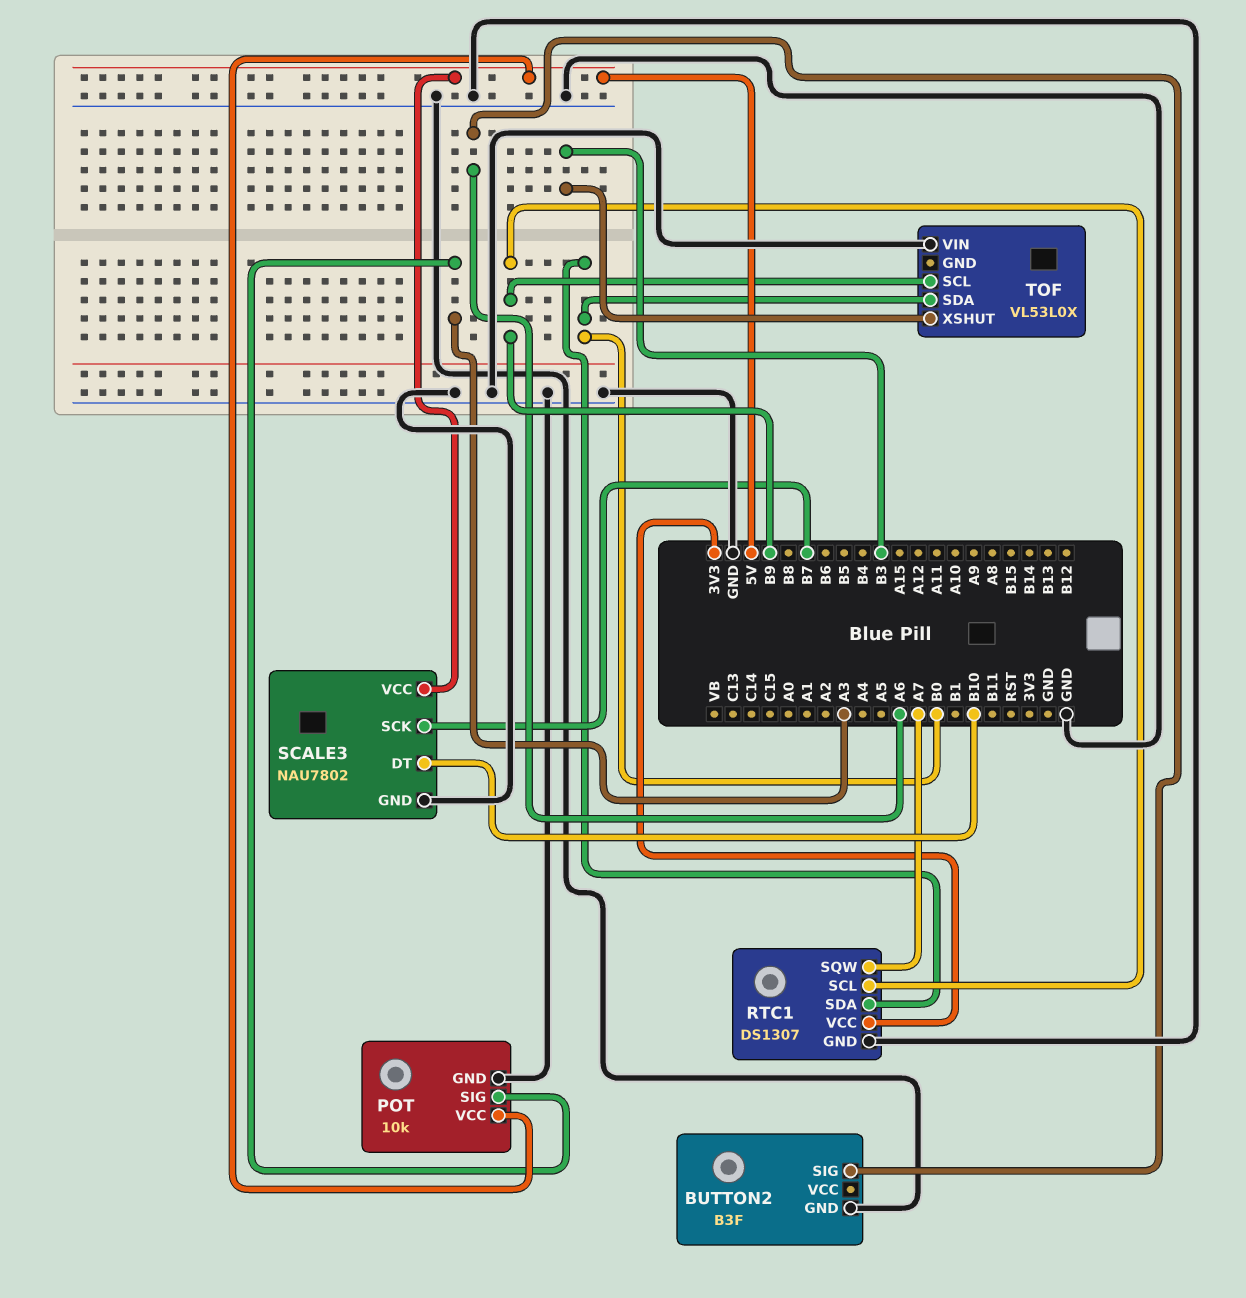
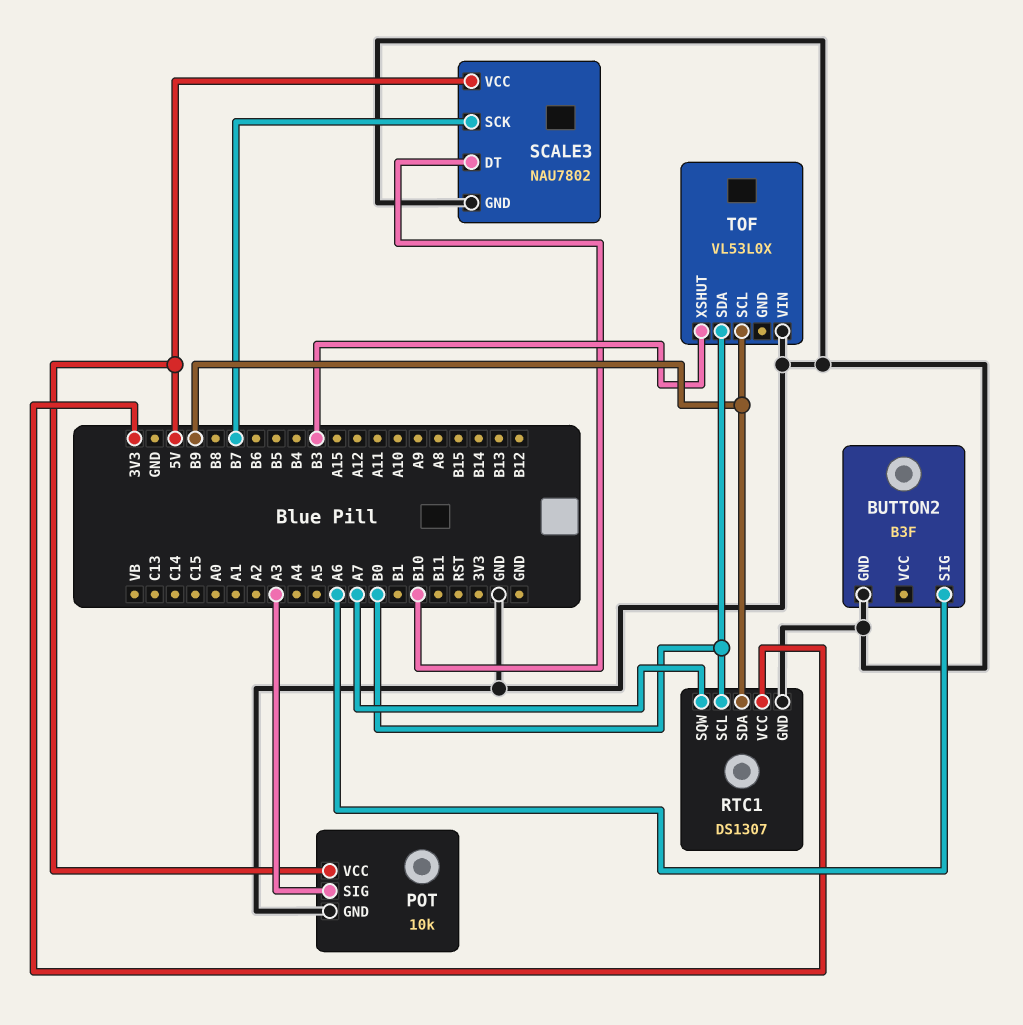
RTC1 pin SCL: B9 -> B0
RTC1 pin SDA: B0 -> B9

